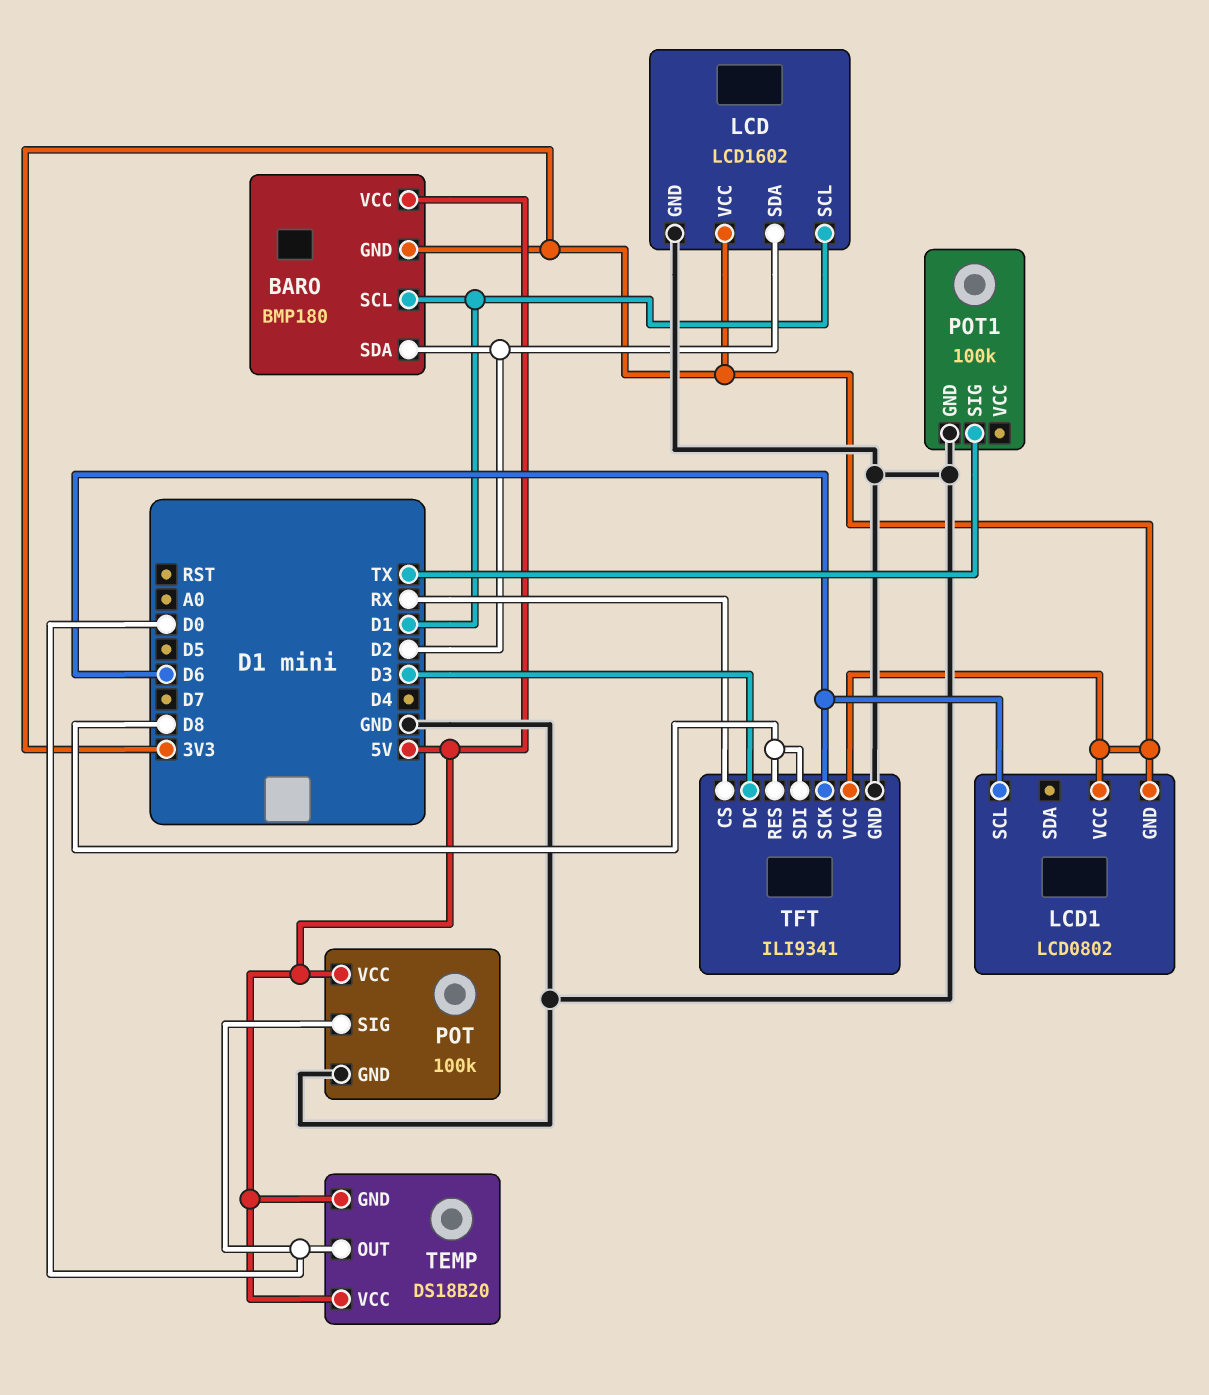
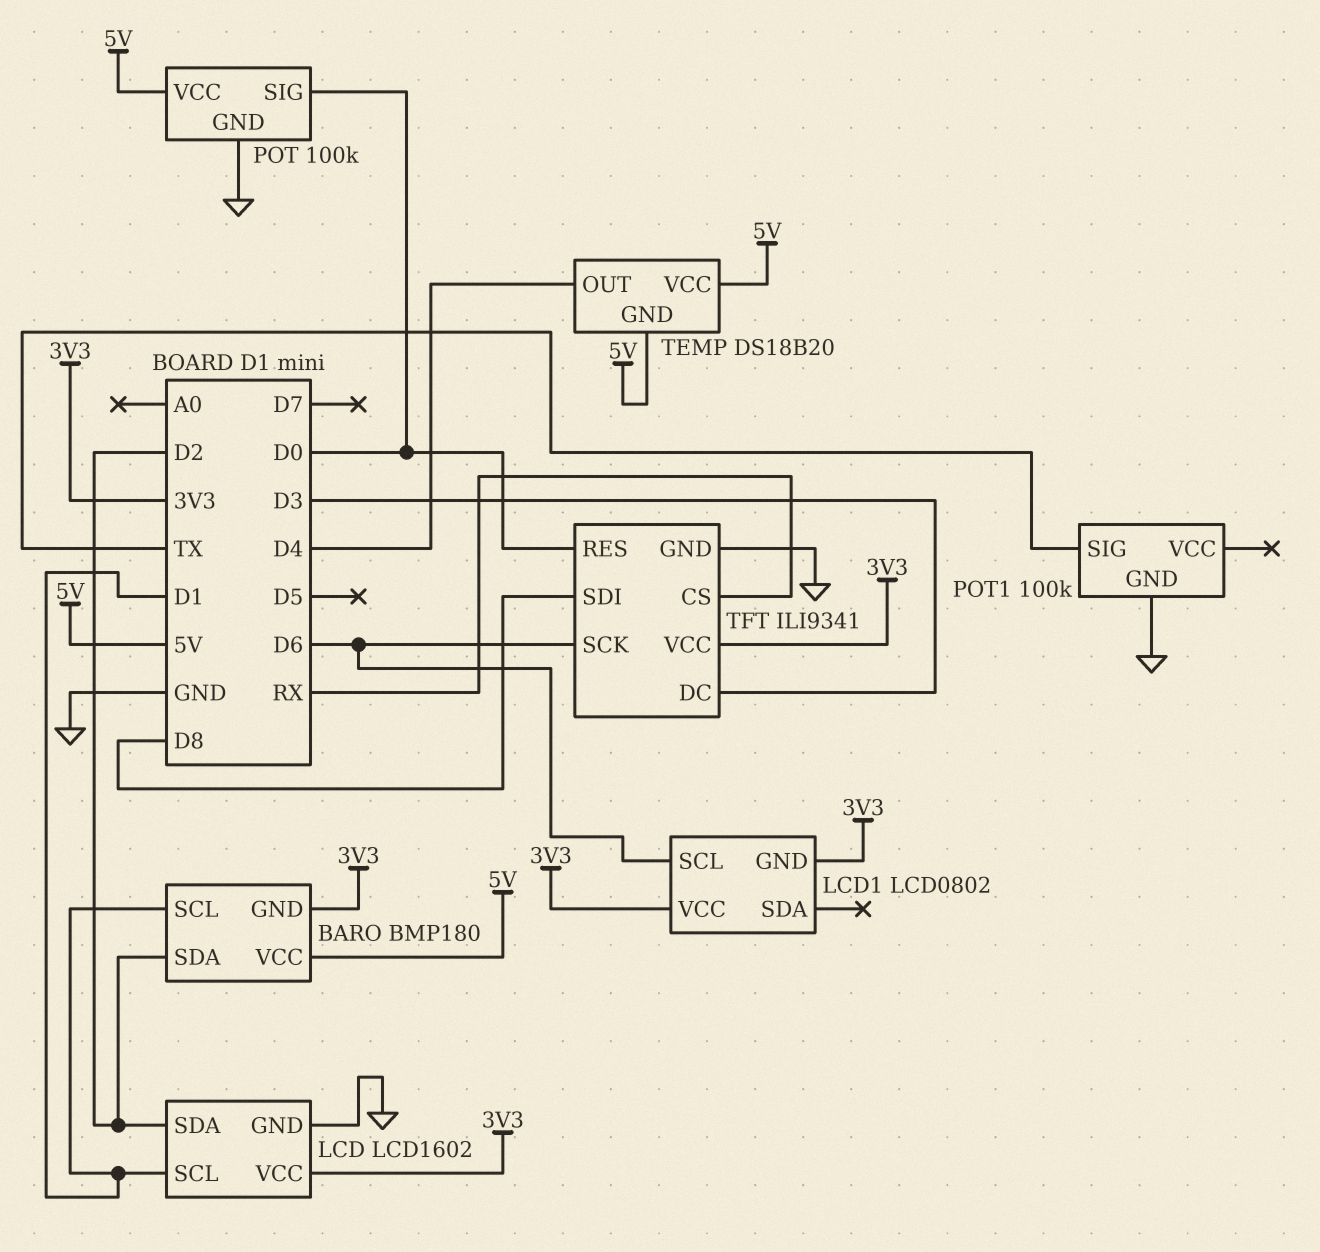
TEMP pin OUT: D0 -> D4
TFT pin RES: D8 -> D0

